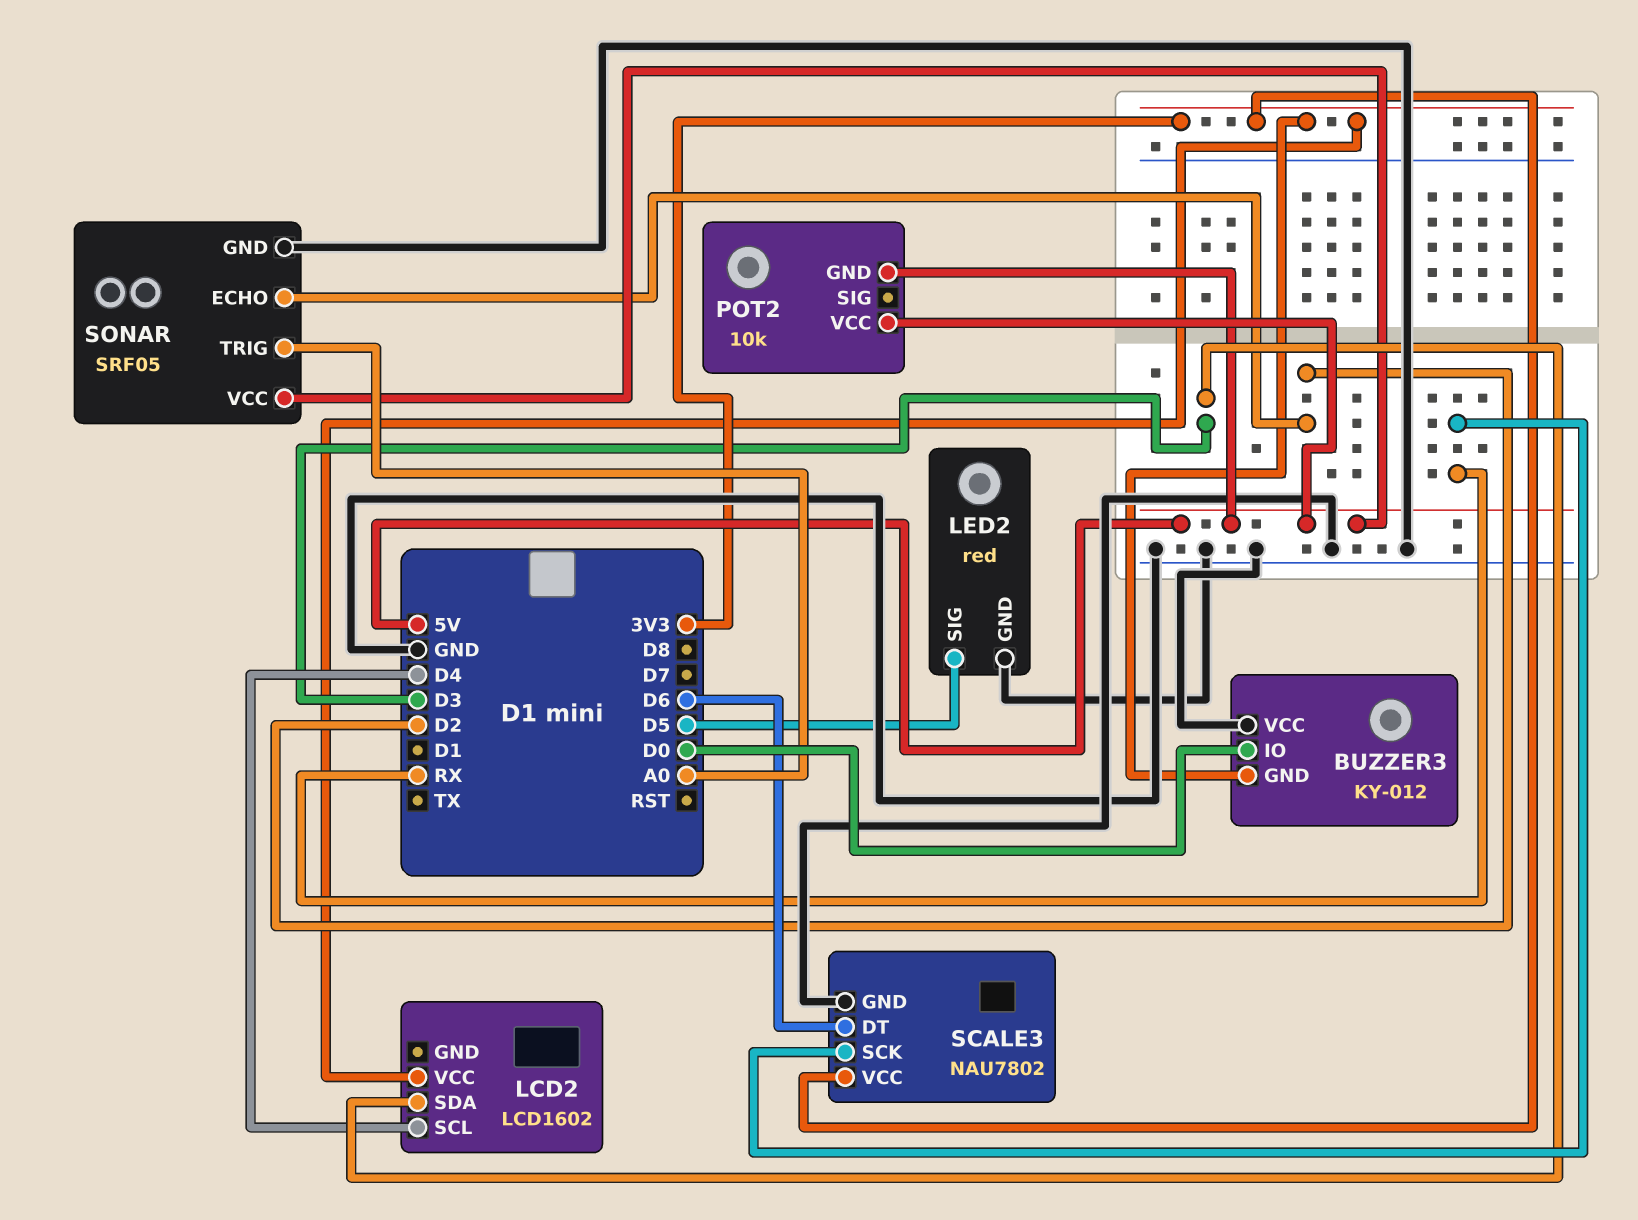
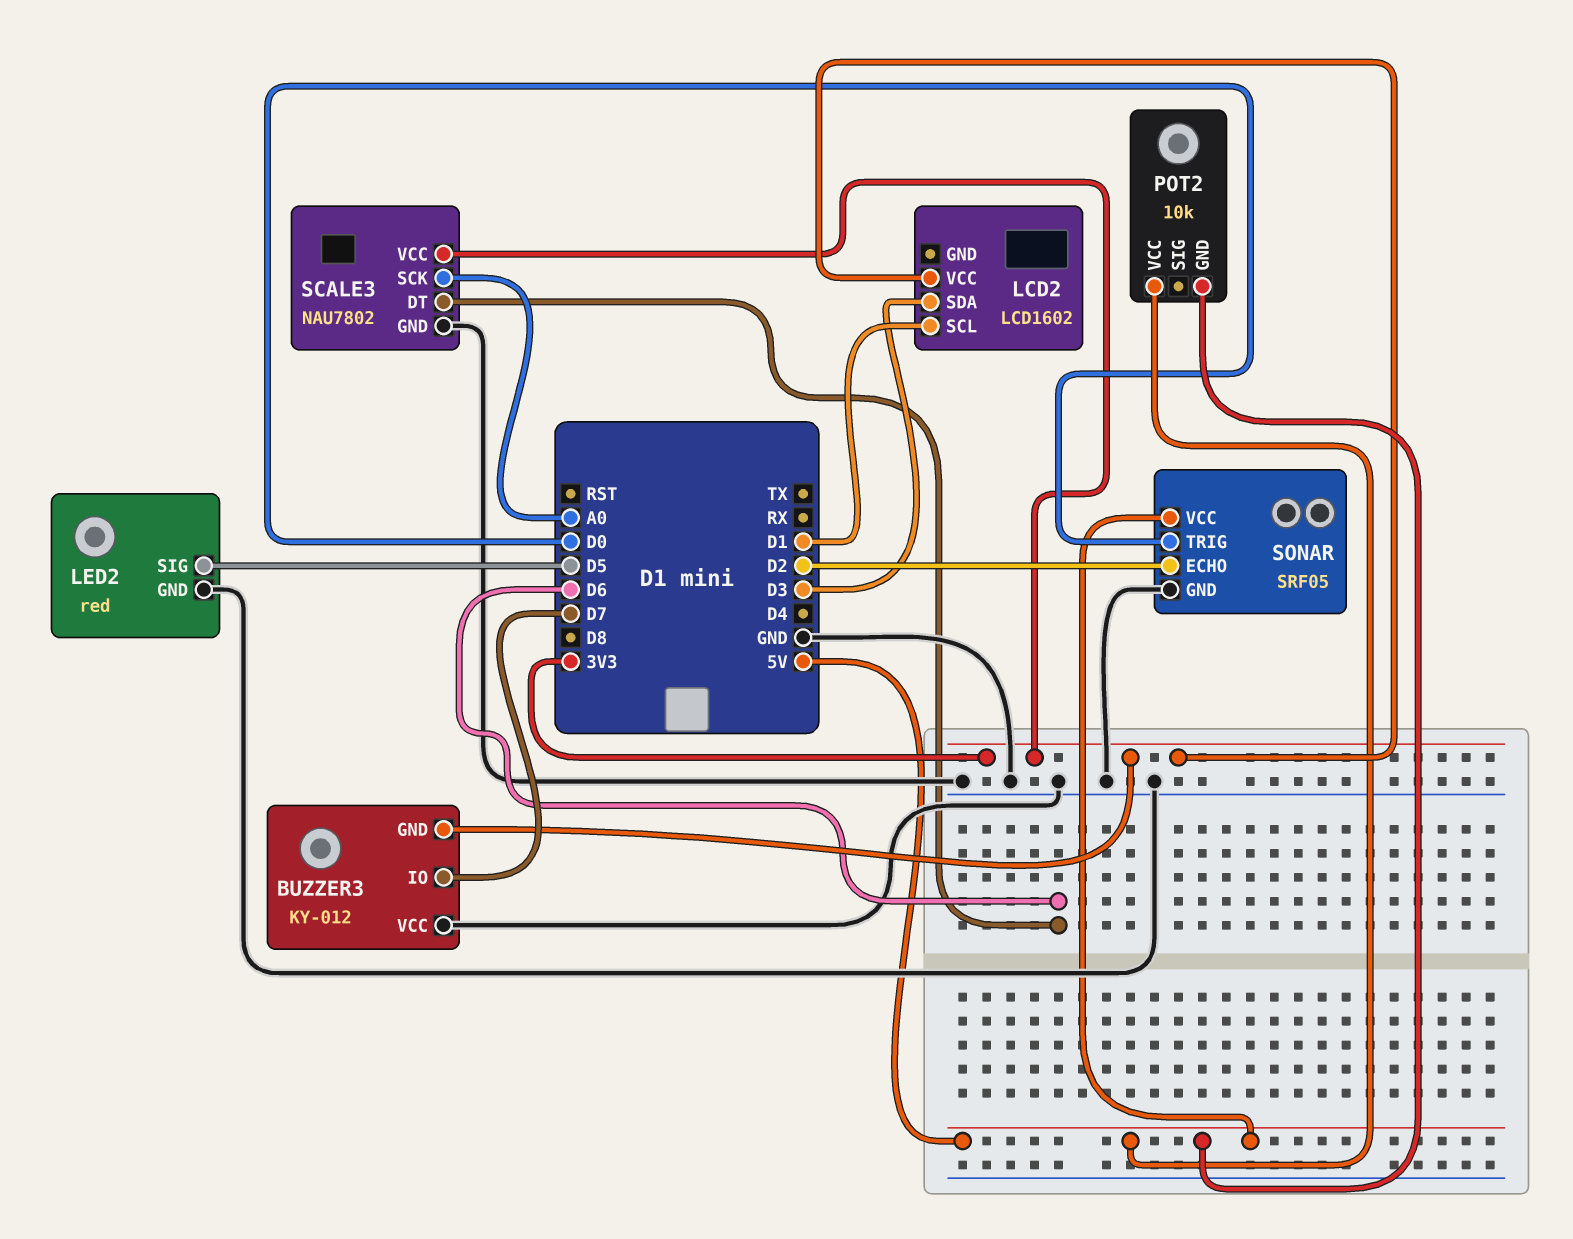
BUZZER3 pin IO: D0 -> D7
LCD2 pin SCL: D4 -> D1
SCALE3 pin SCK: RX -> A0
SONAR pin TRIG: A0 -> D0

